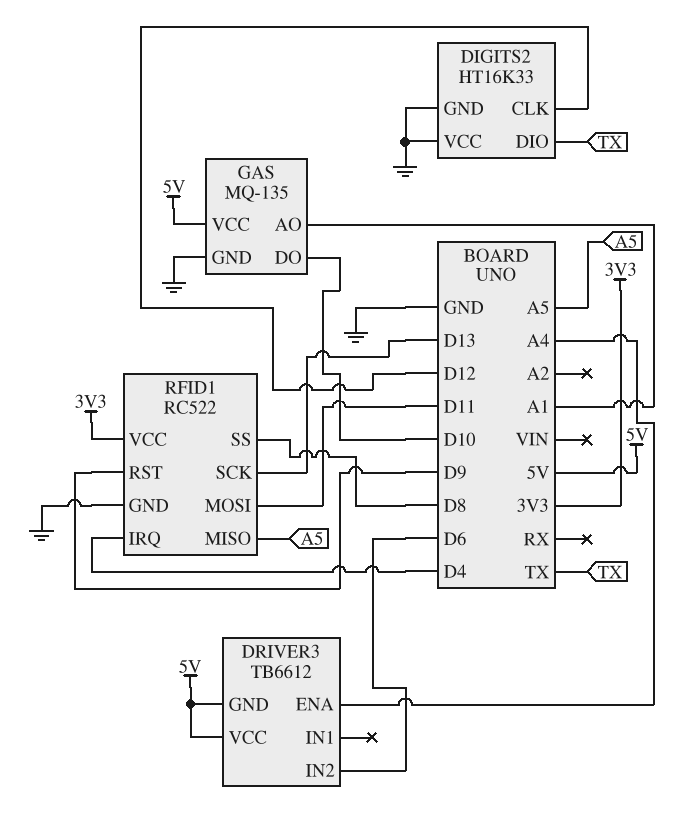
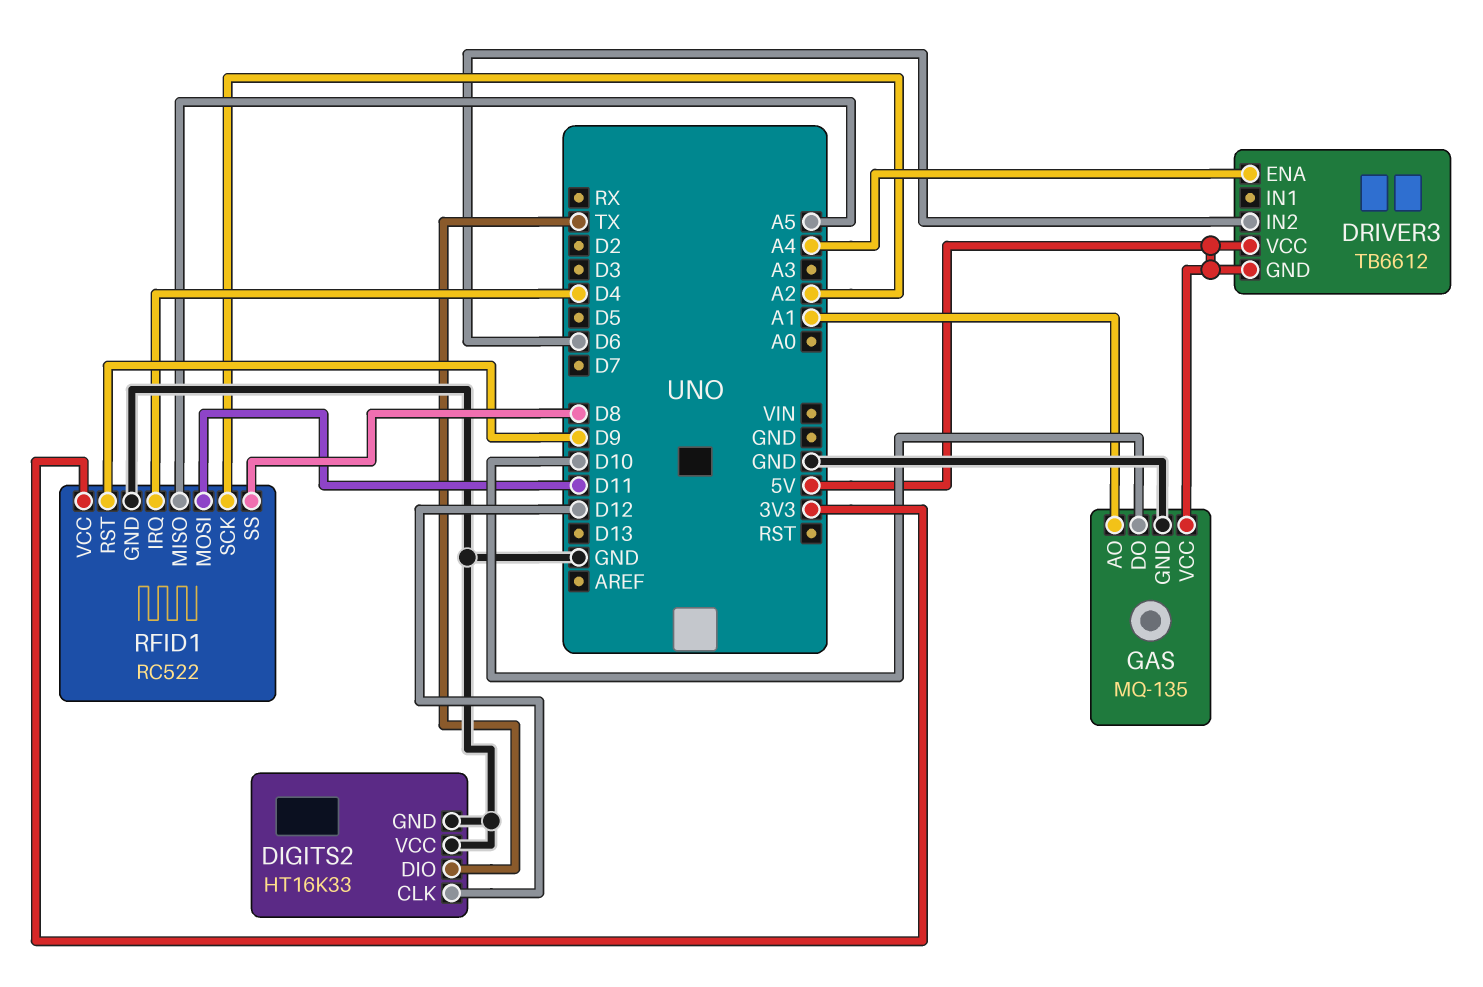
RFID1 pin SCK: D13 -> A2

